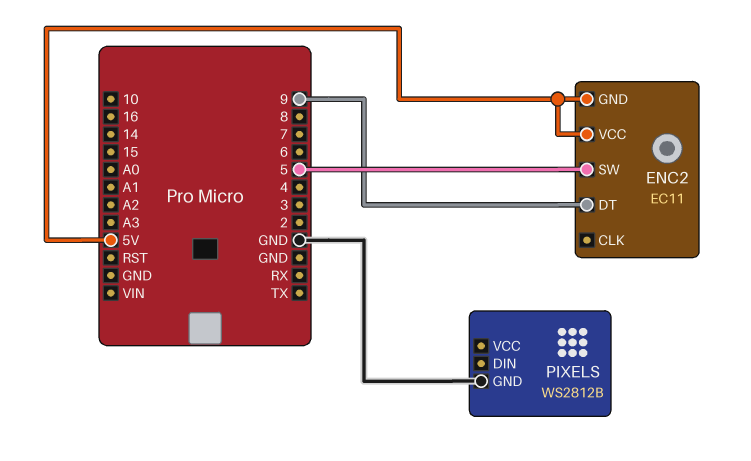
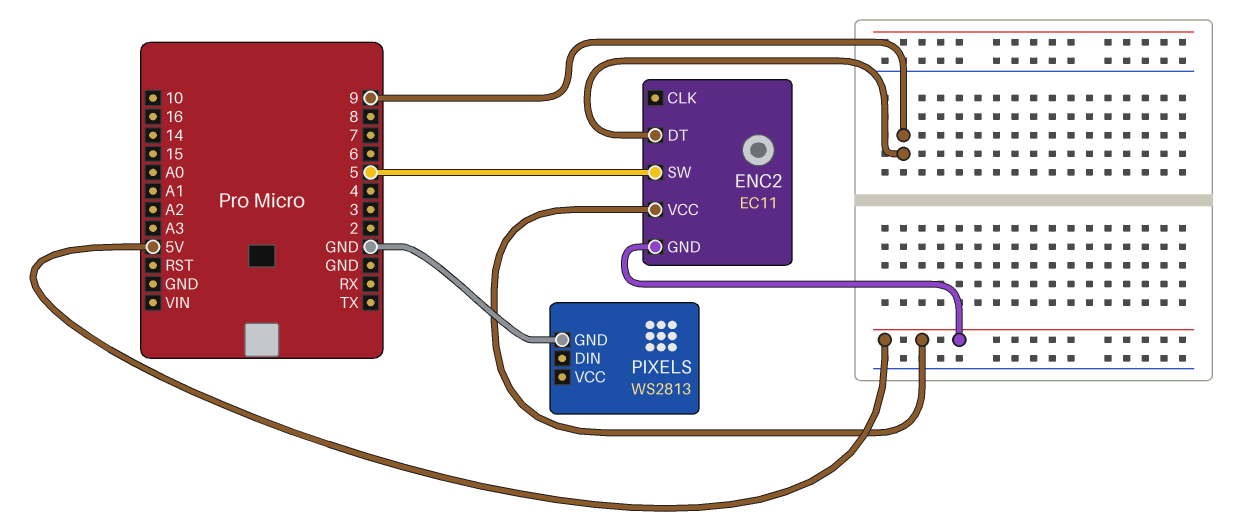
PIXELS: WS2812B -> WS2813

